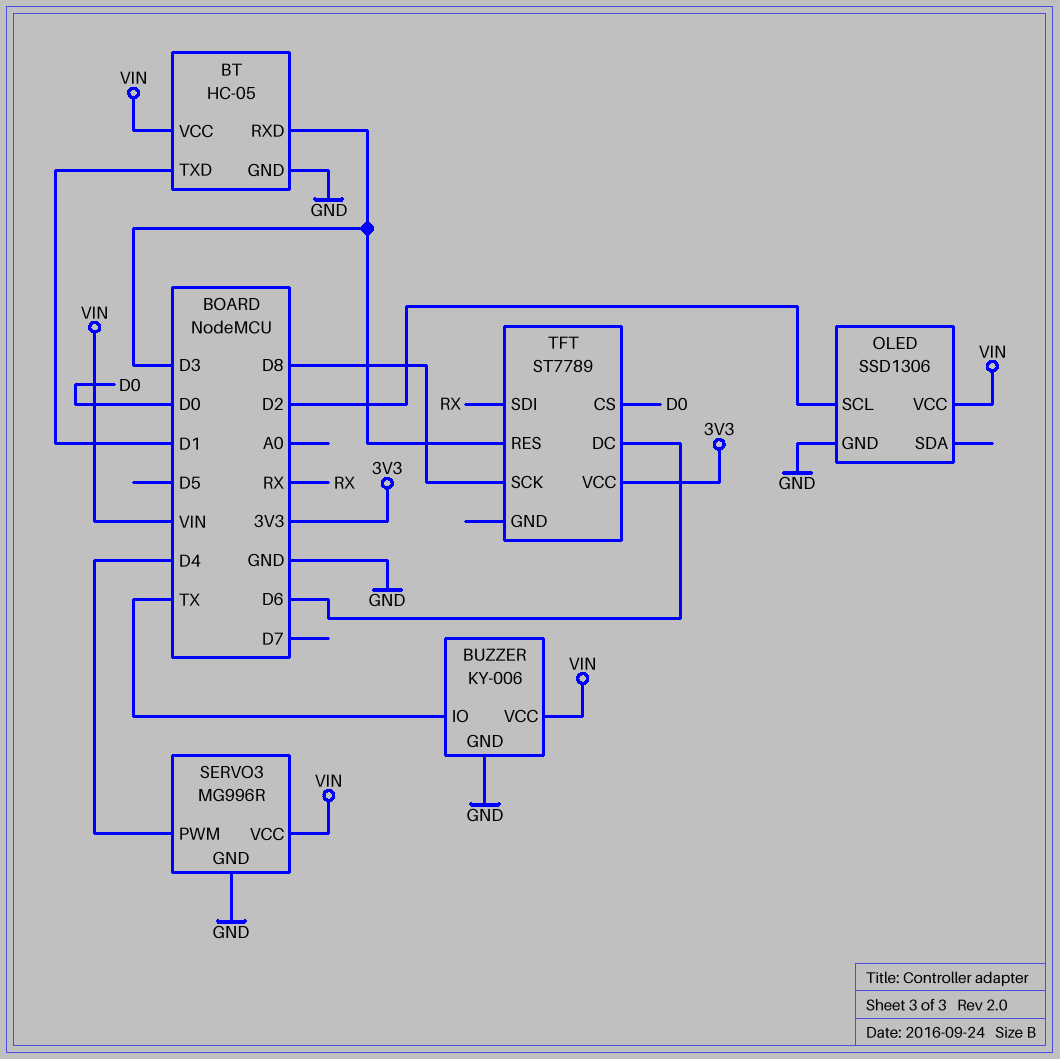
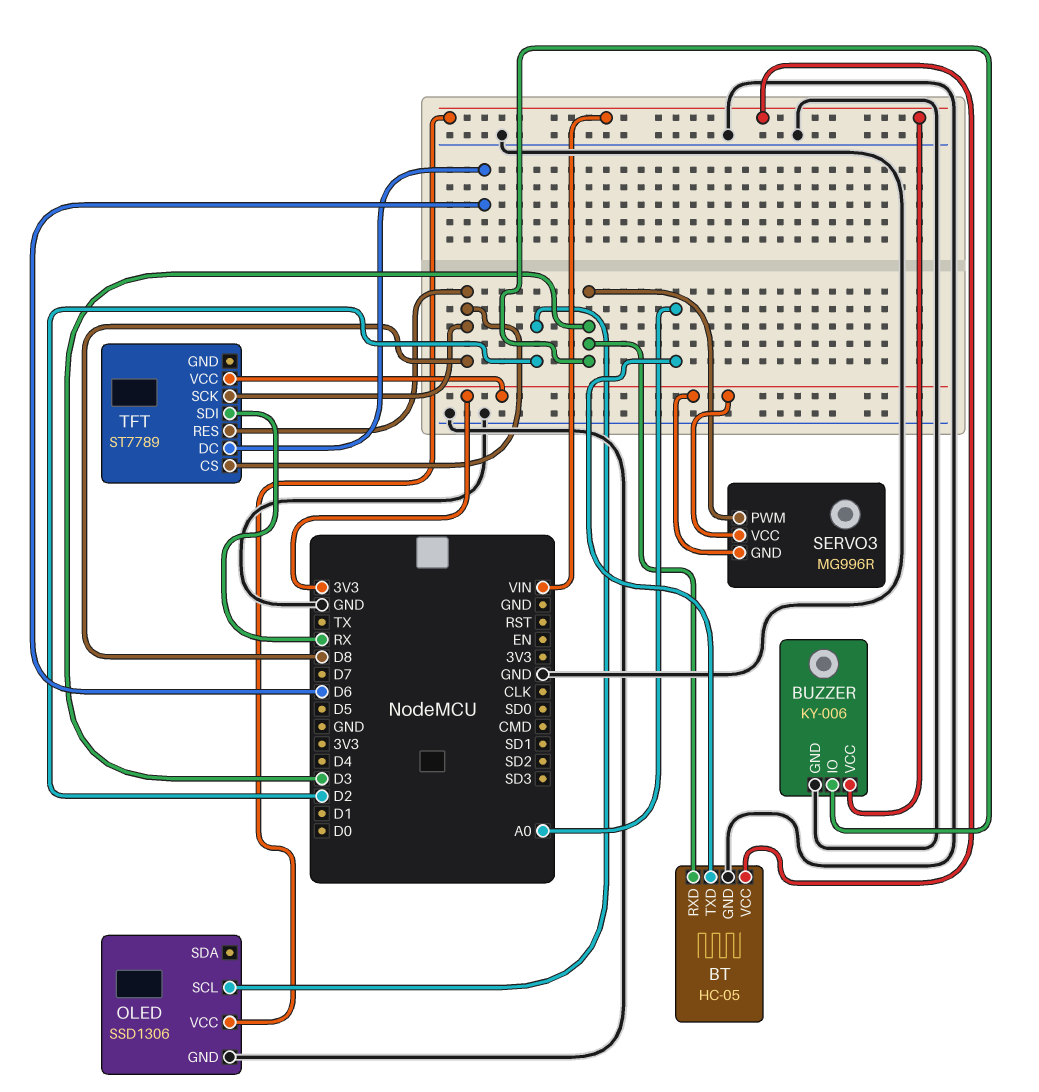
BT pin TXD: D1 -> A0
BUZZER pin IO: TX -> D3
SERVO3 pin GND: GND -> 3V3
SERVO3 pin PWM: D4 -> D3
SERVO3 pin VCC: VIN -> 3V3
TFT pin CS: D0 -> D8
TFT pin RES: D3 -> D8

